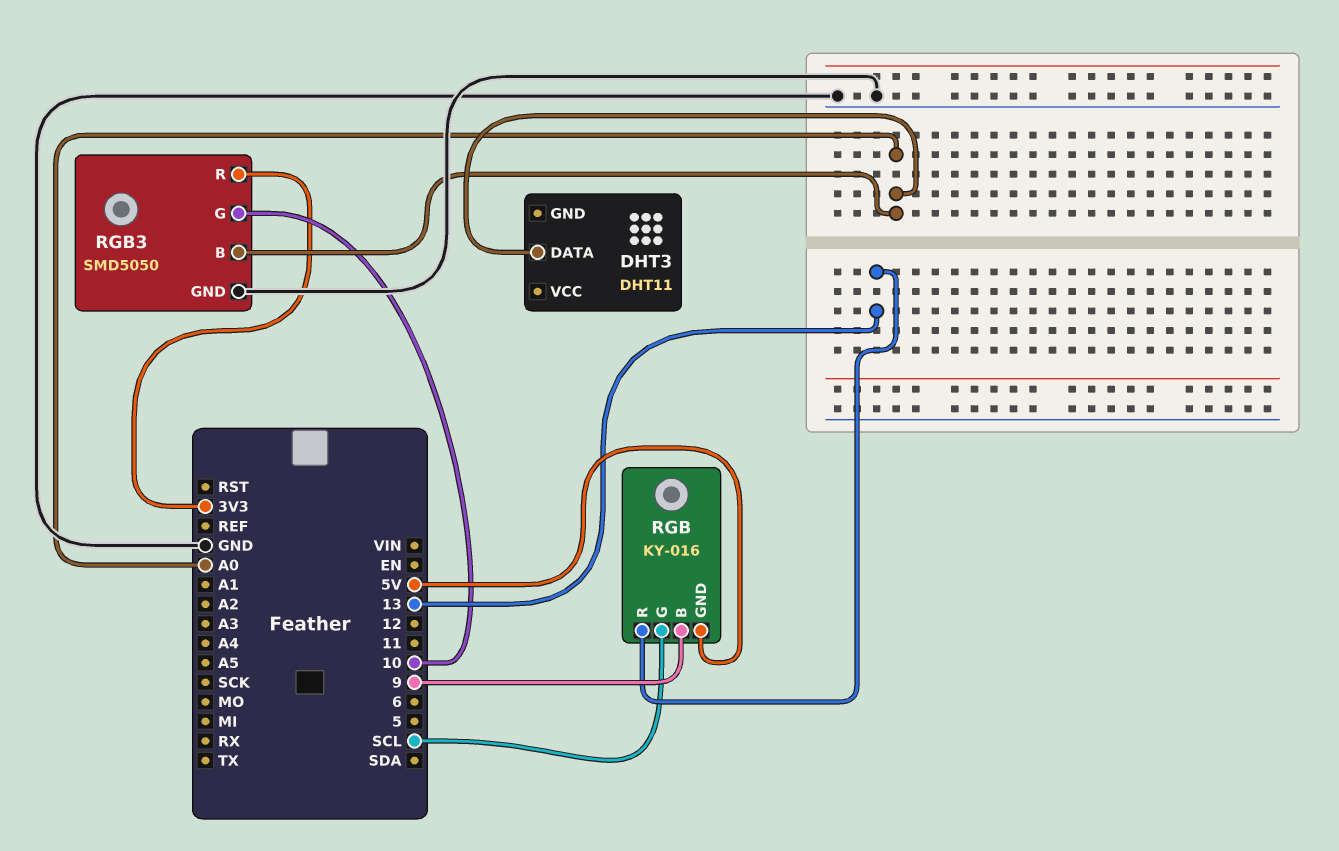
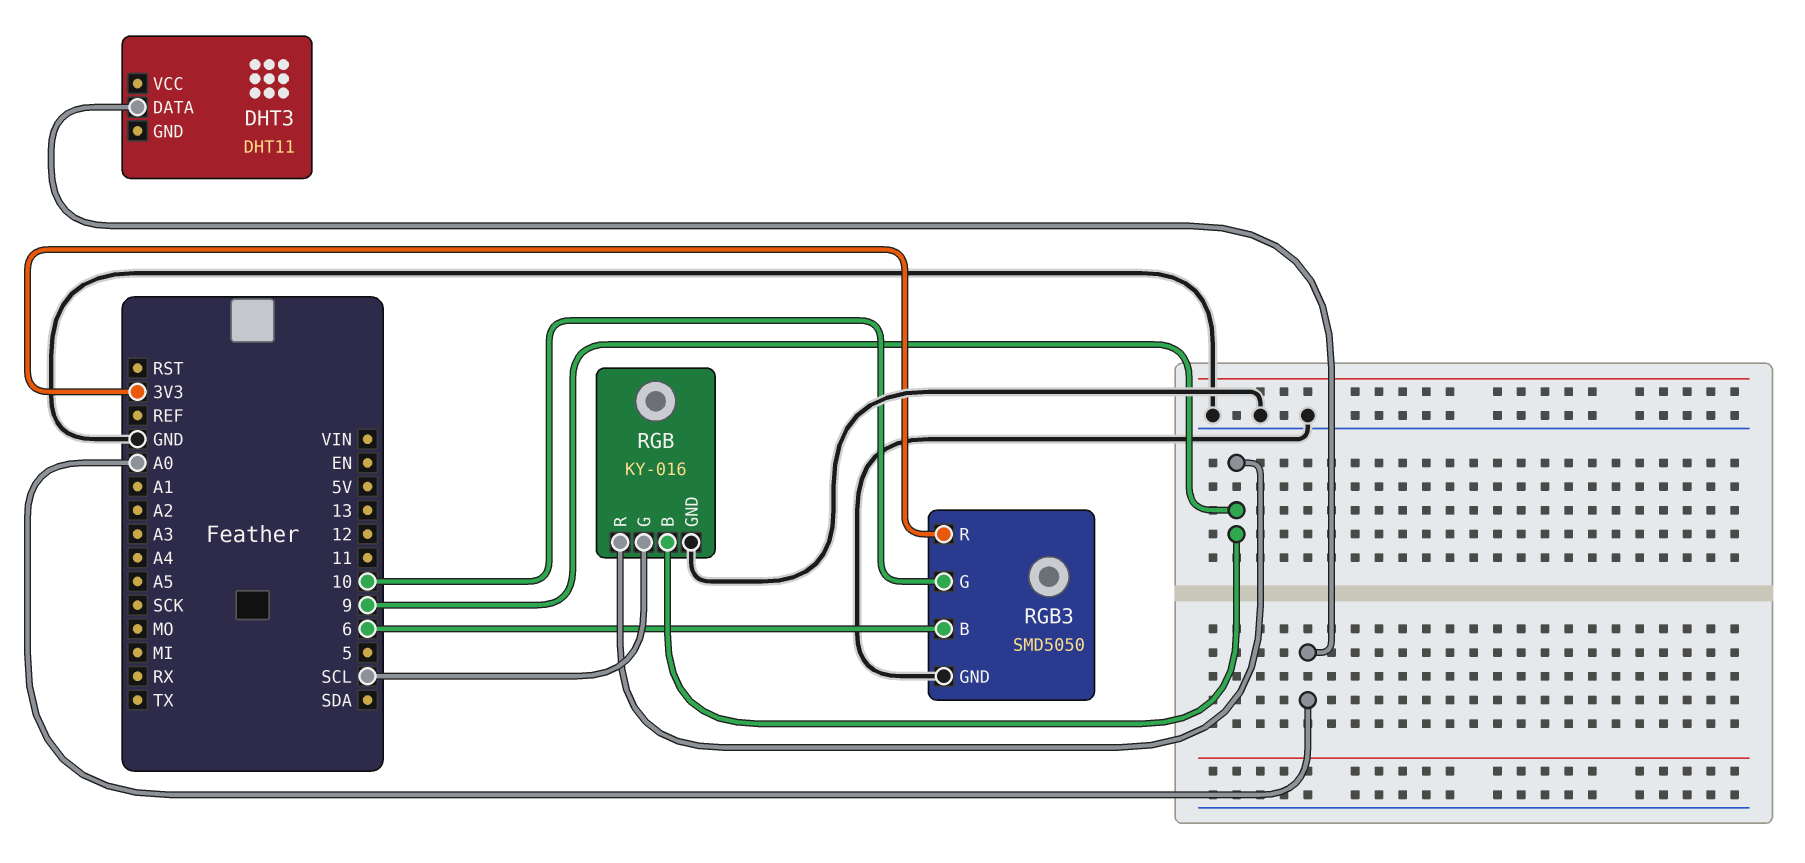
RGB pin GND: 5V -> GND
RGB pin R: 13 -> 9
RGB3 pin B: A0 -> 6

